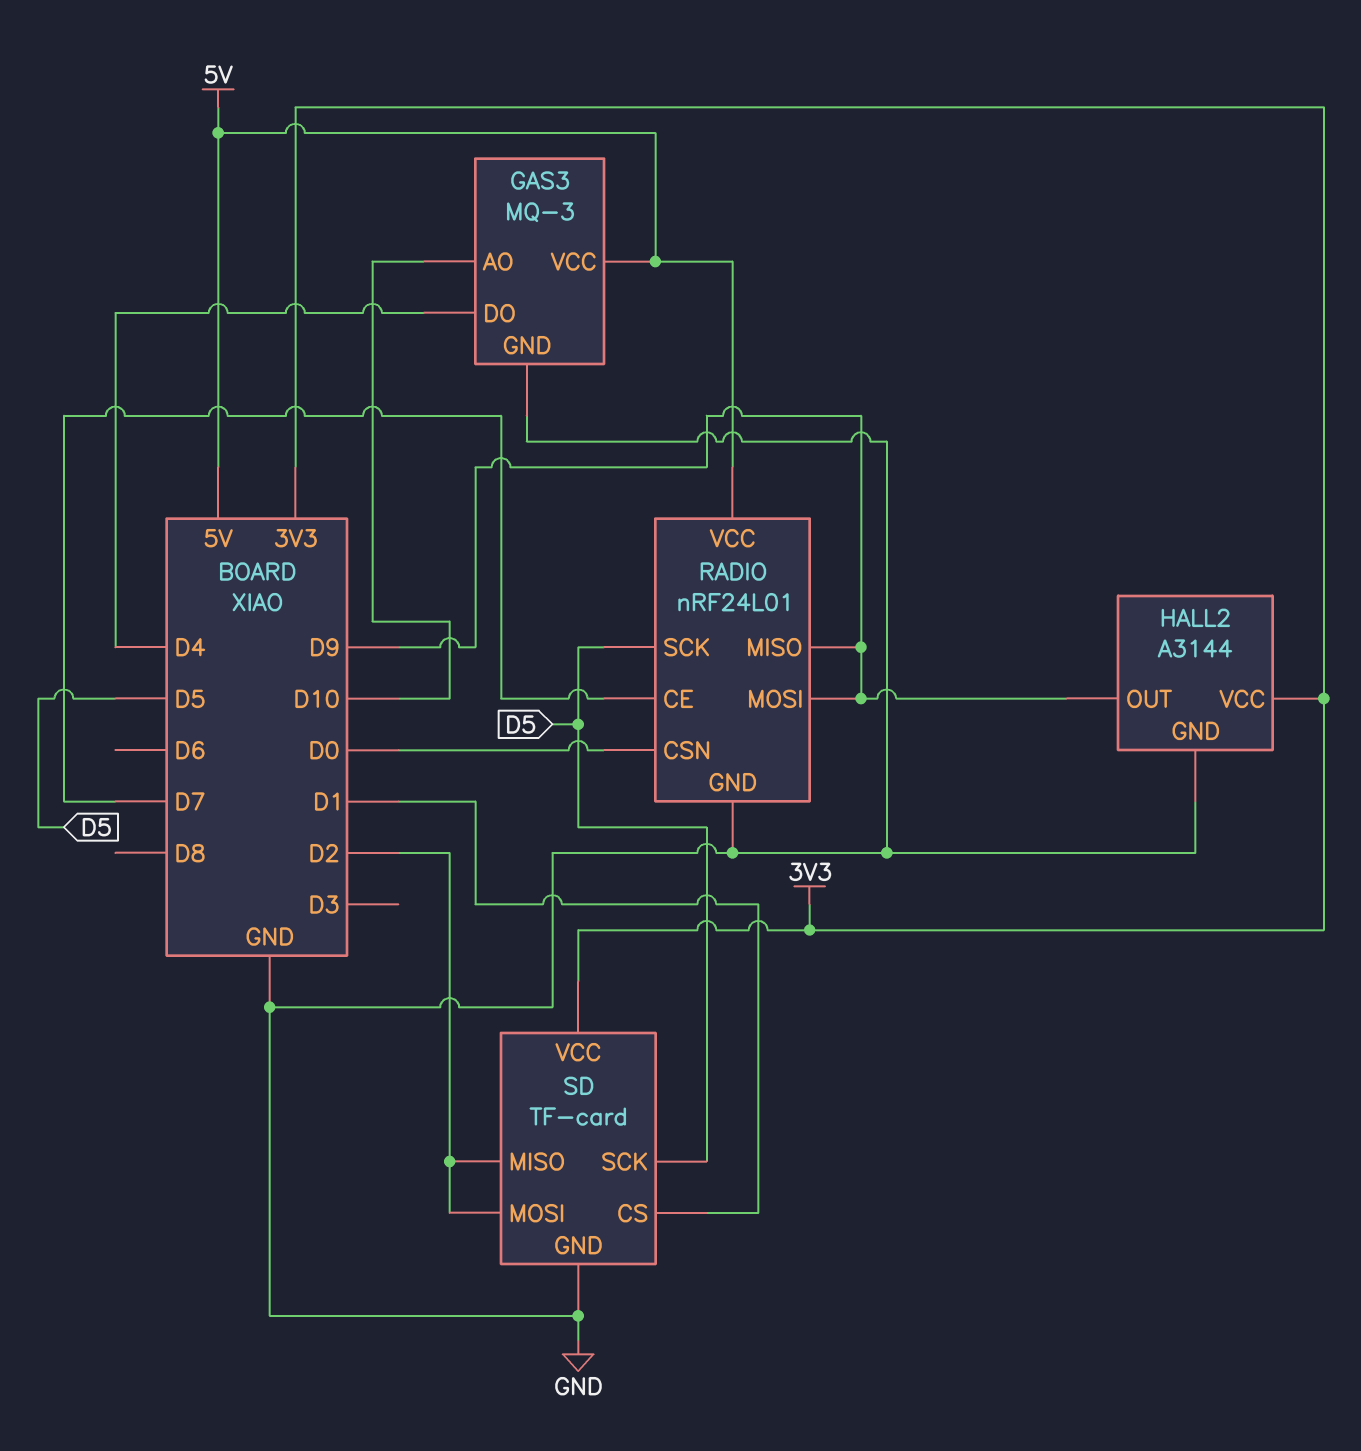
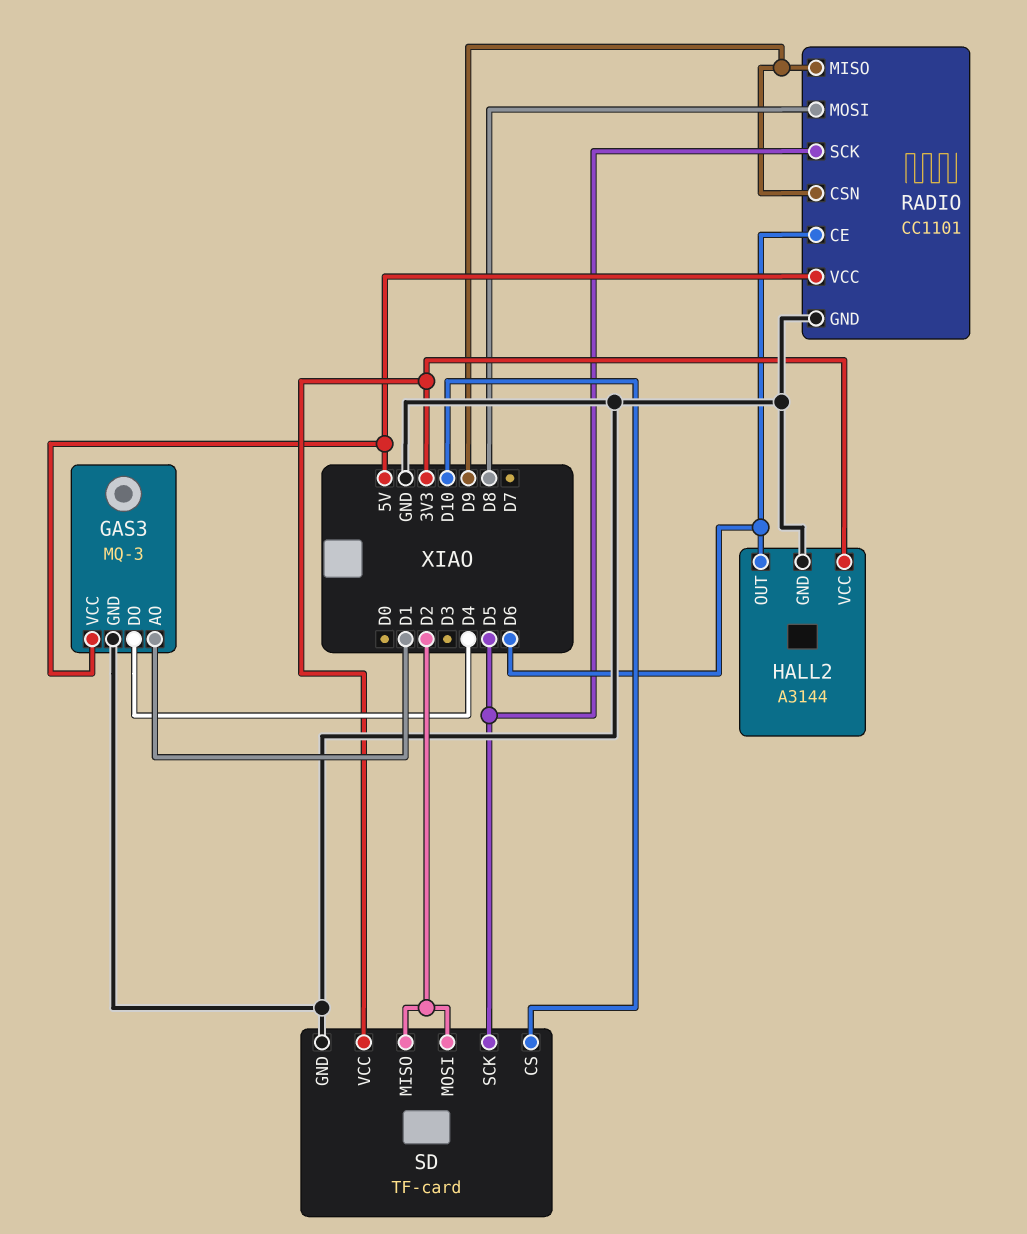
GAS3 pin AO: D10 -> D1
HALL2 pin OUT: D9 -> D6
RADIO: nRF24L01 -> CC1101
RADIO pin CE: D7 -> D6
RADIO pin CSN: D0 -> D9
RADIO pin MOSI: D9 -> D8
SD pin CS: D1 -> D10

